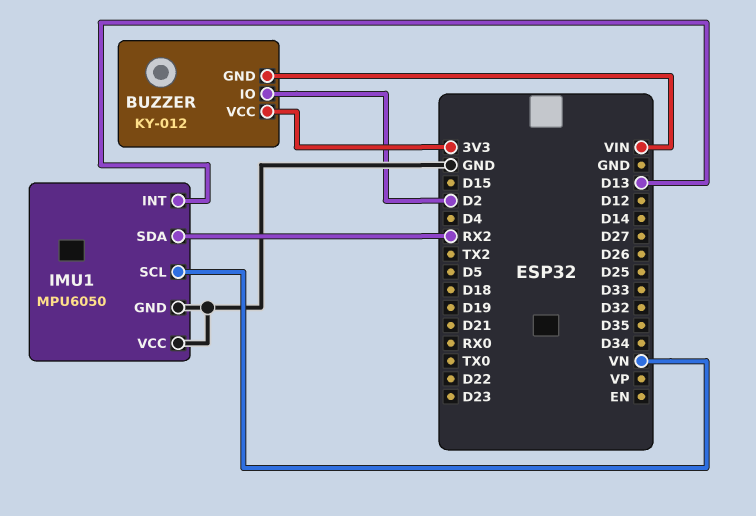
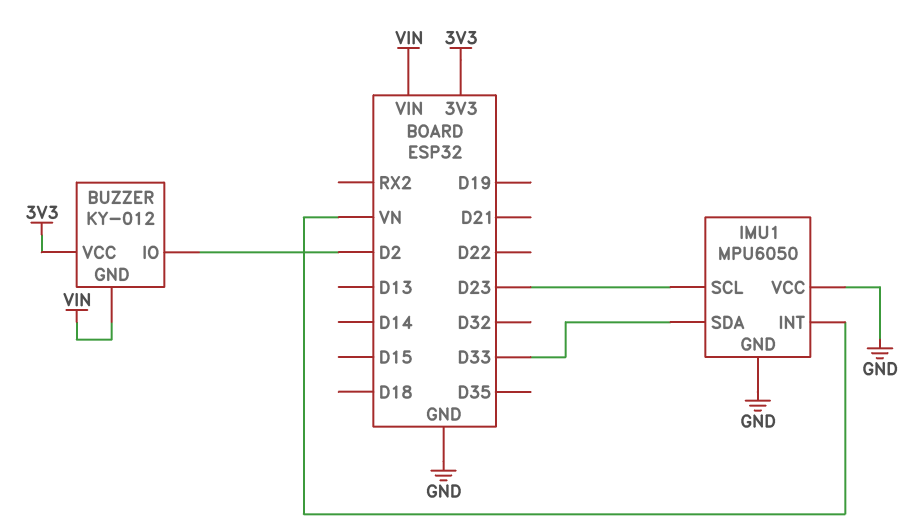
IMU1 pin INT: D13 -> VN
IMU1 pin SCL: VN -> D23
IMU1 pin SDA: RX2 -> D33

